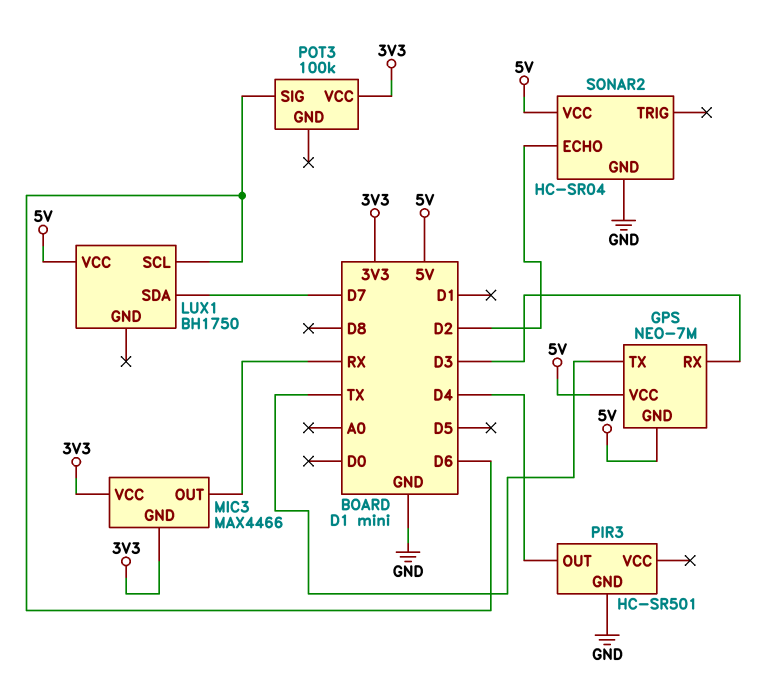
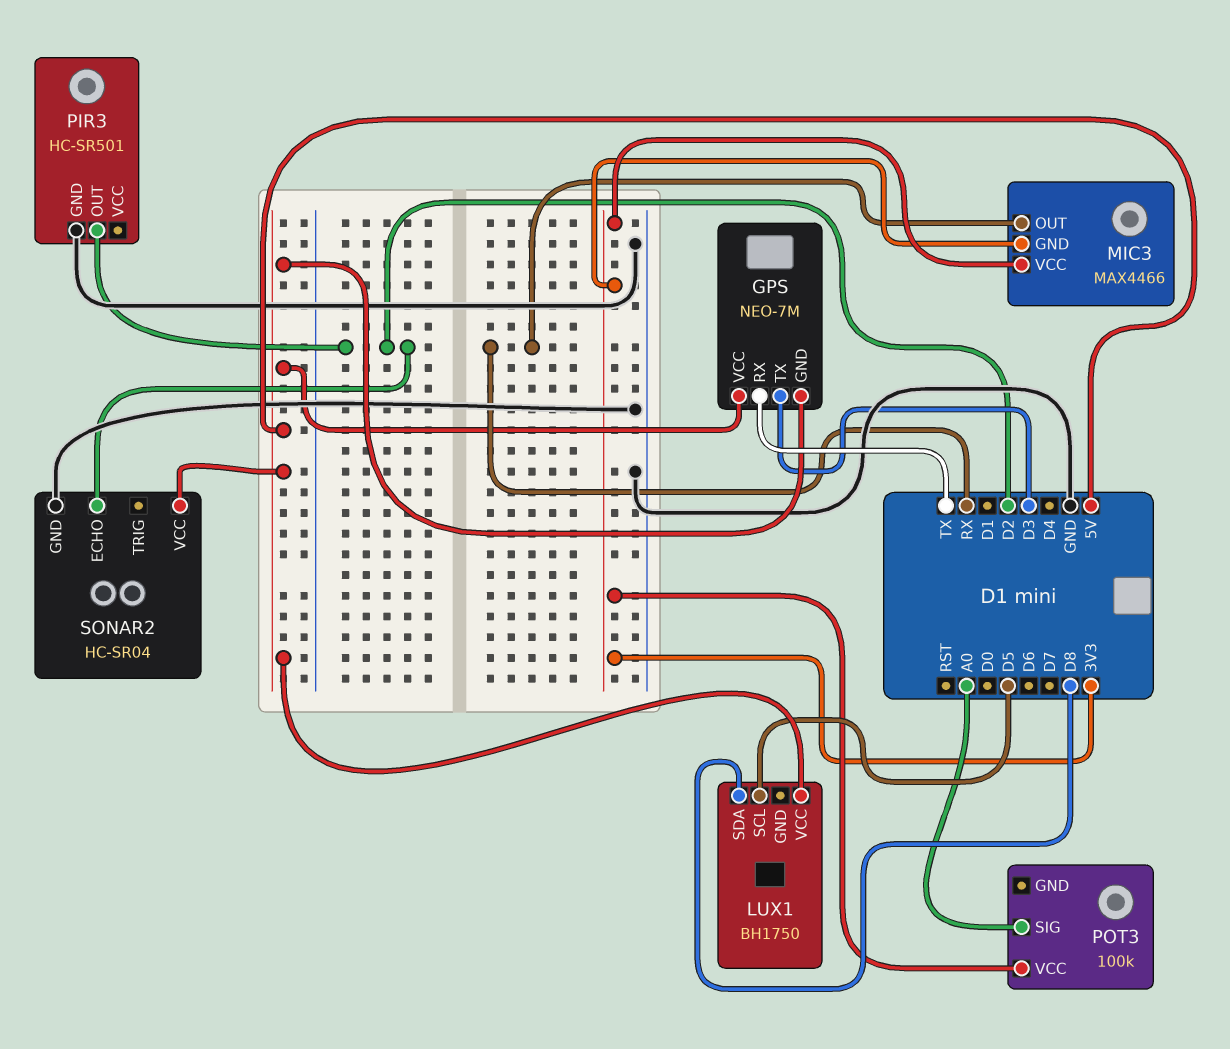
GPS pin RX: D3 -> TX
GPS pin TX: TX -> D3
LUX1 pin SCL: D6 -> D5
LUX1 pin SDA: D7 -> D8
PIR3 pin OUT: D4 -> D2
POT3 pin SIG: D6 -> A0

